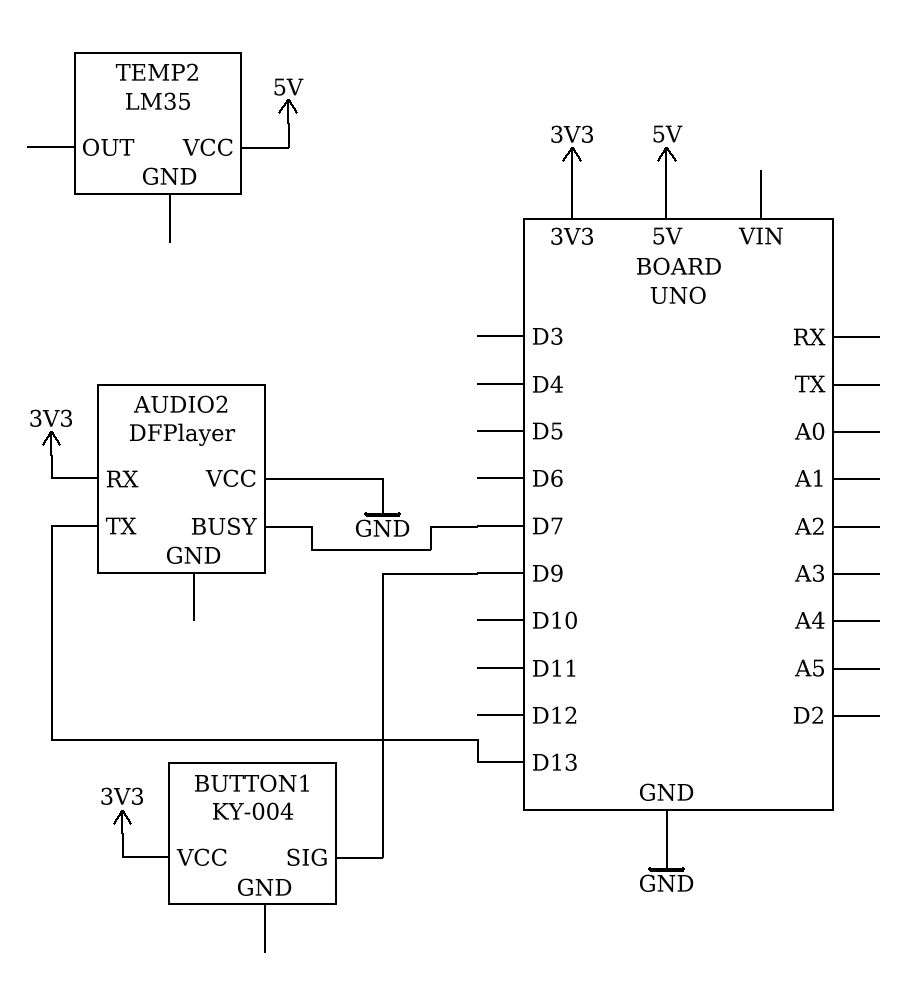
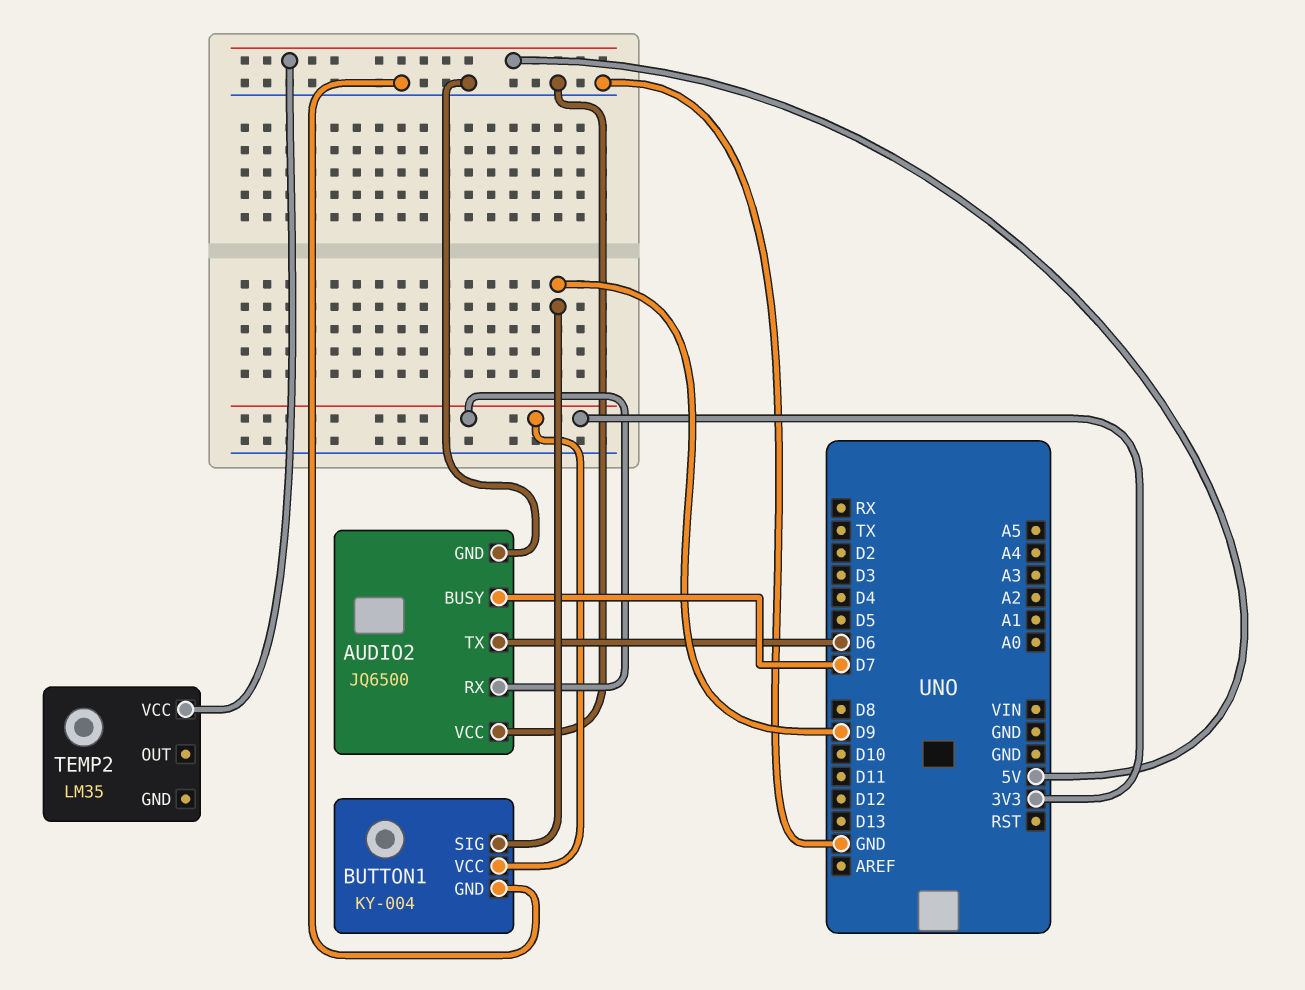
AUDIO2: DFPlayer -> JQ6500
AUDIO2 pin GND: none -> GND
AUDIO2 pin TX: D13 -> D6
BUTTON1 pin GND: none -> GND

